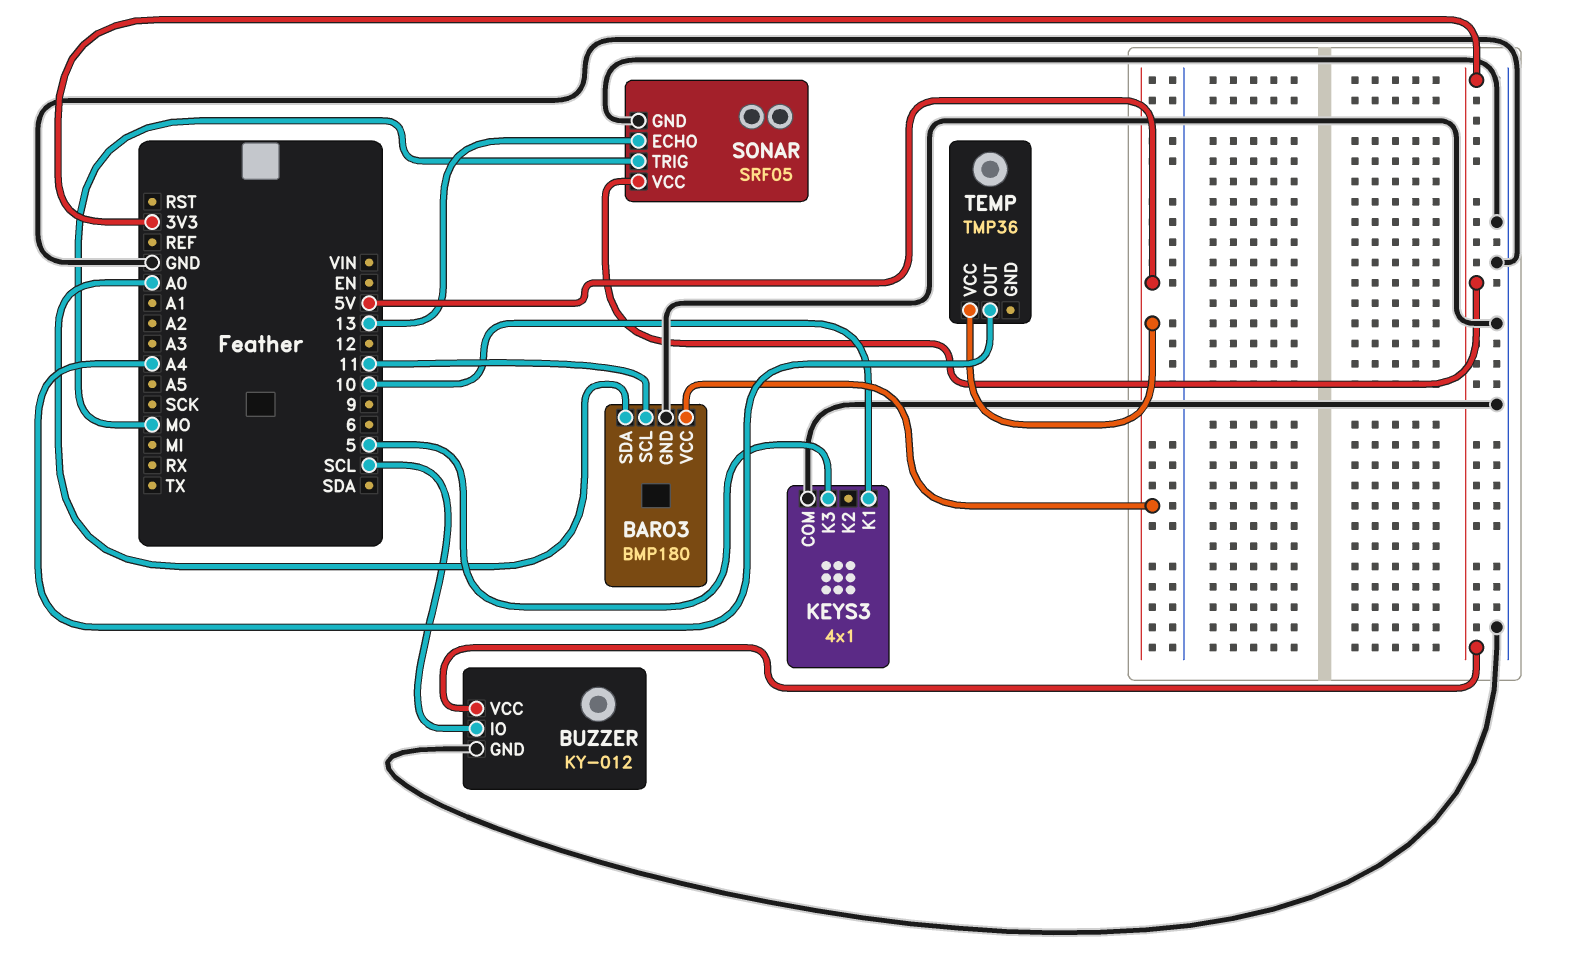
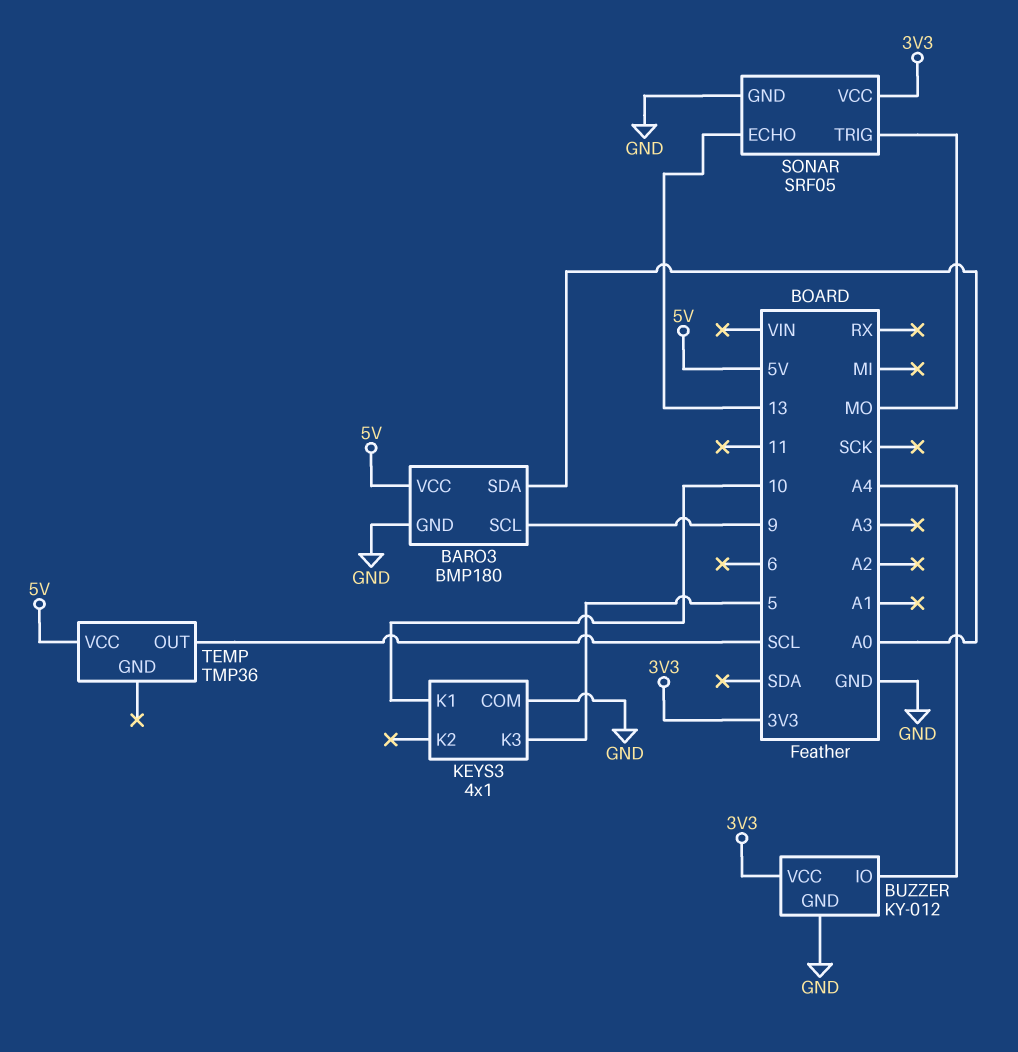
BARO3 pin SCL: 11 -> 9
BUZZER pin IO: SCL -> A4
TEMP pin OUT: A4 -> SCL

